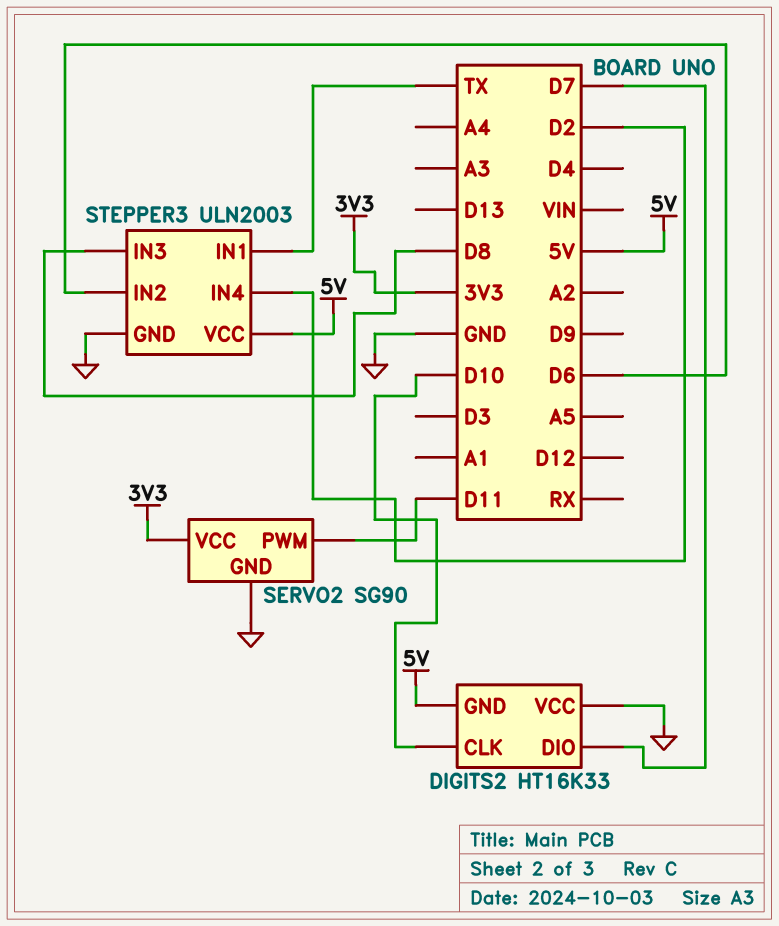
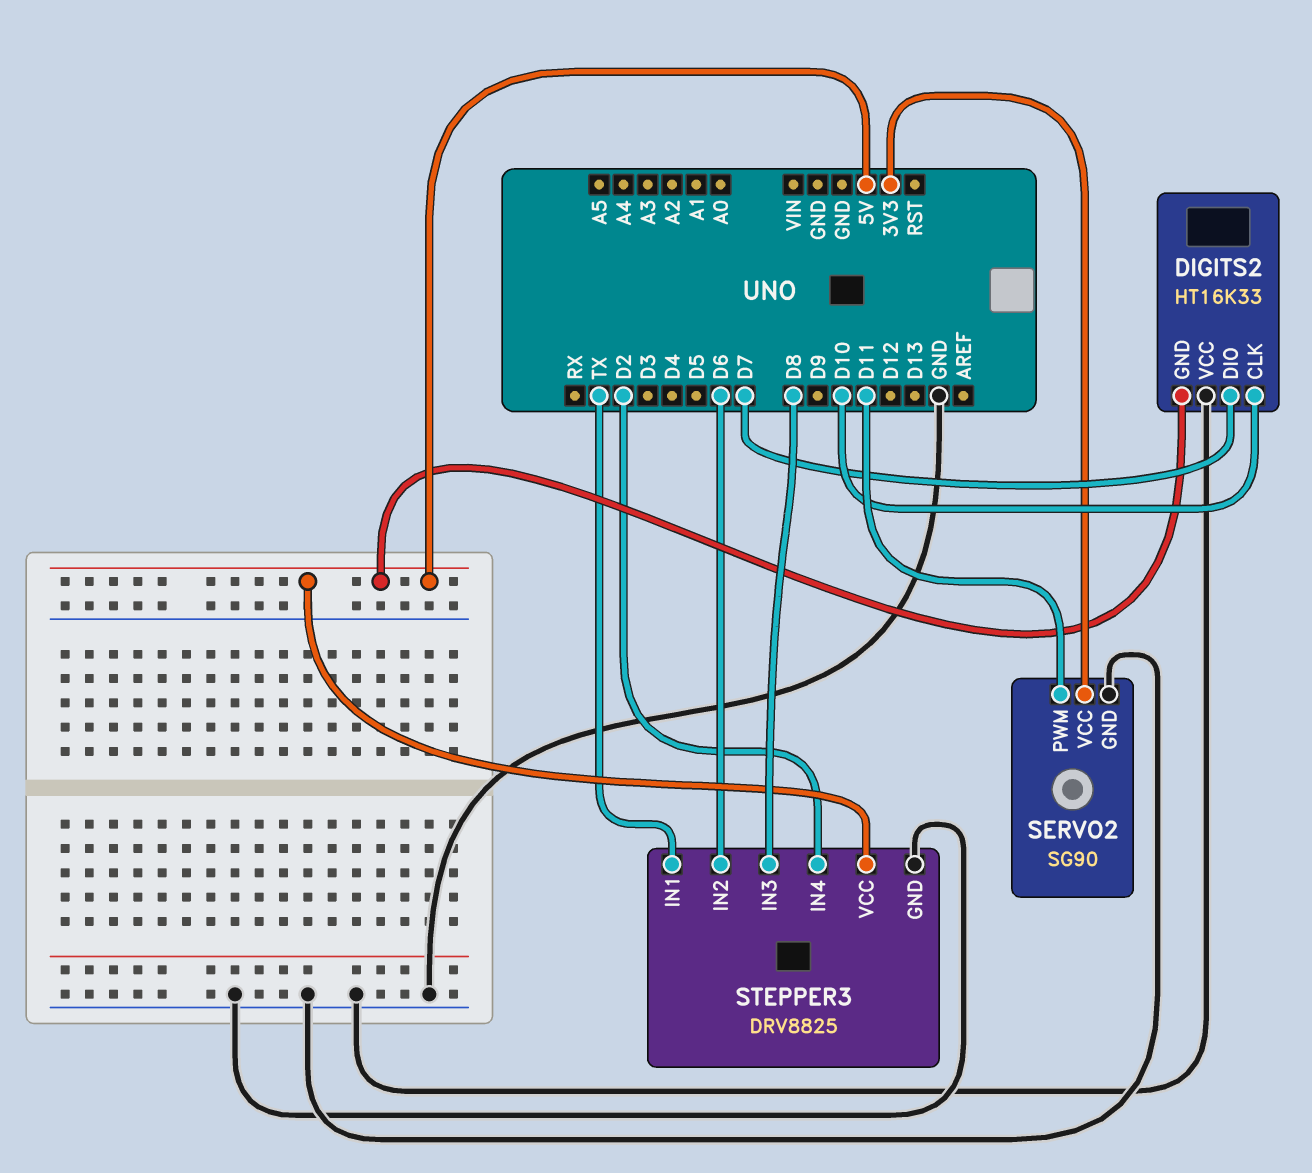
STEPPER3: ULN2003 -> DRV8825

